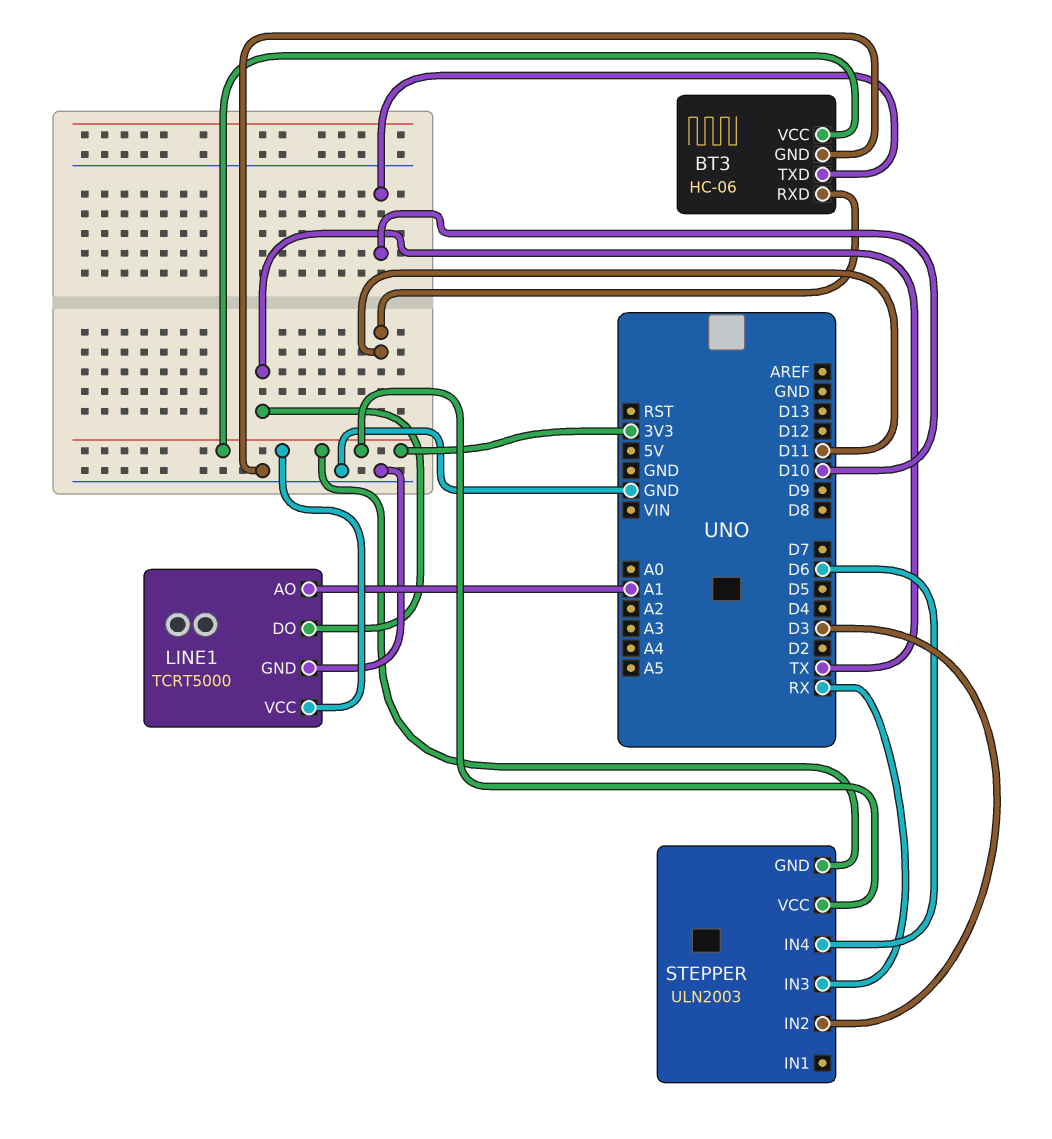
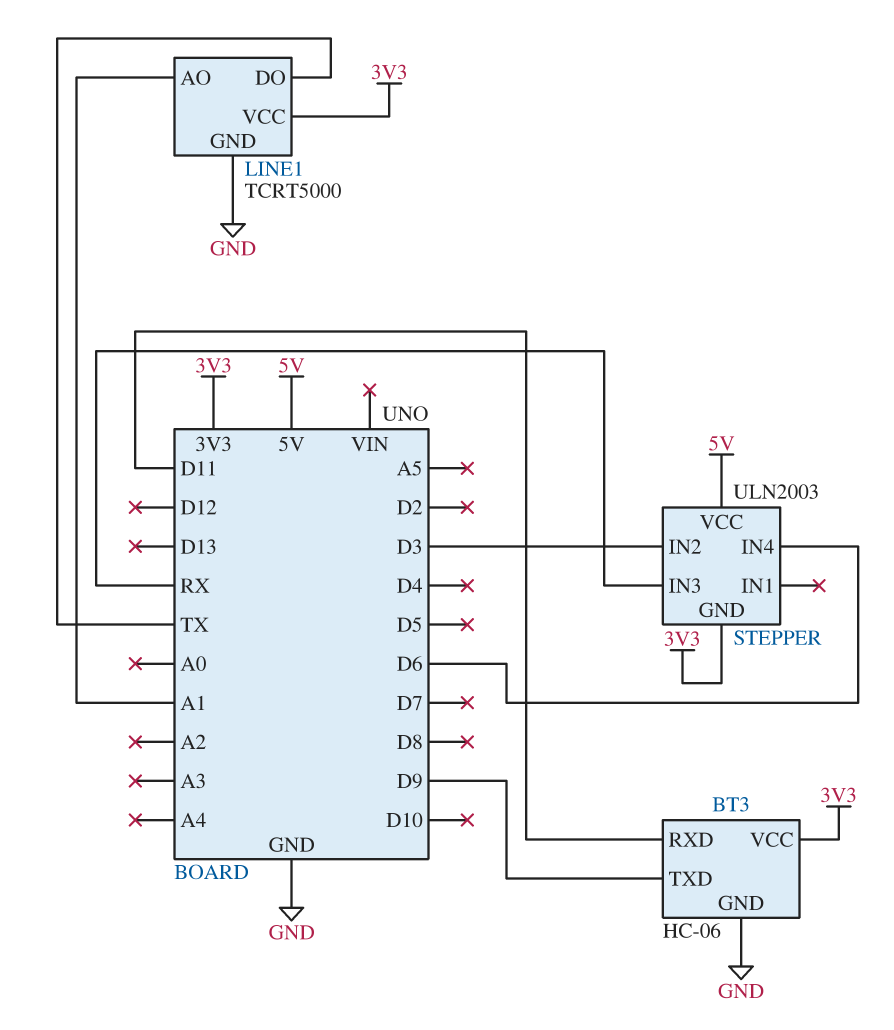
BT3 pin TXD: D10 -> D9
STEPPER pin VCC: 3V3 -> 5V

